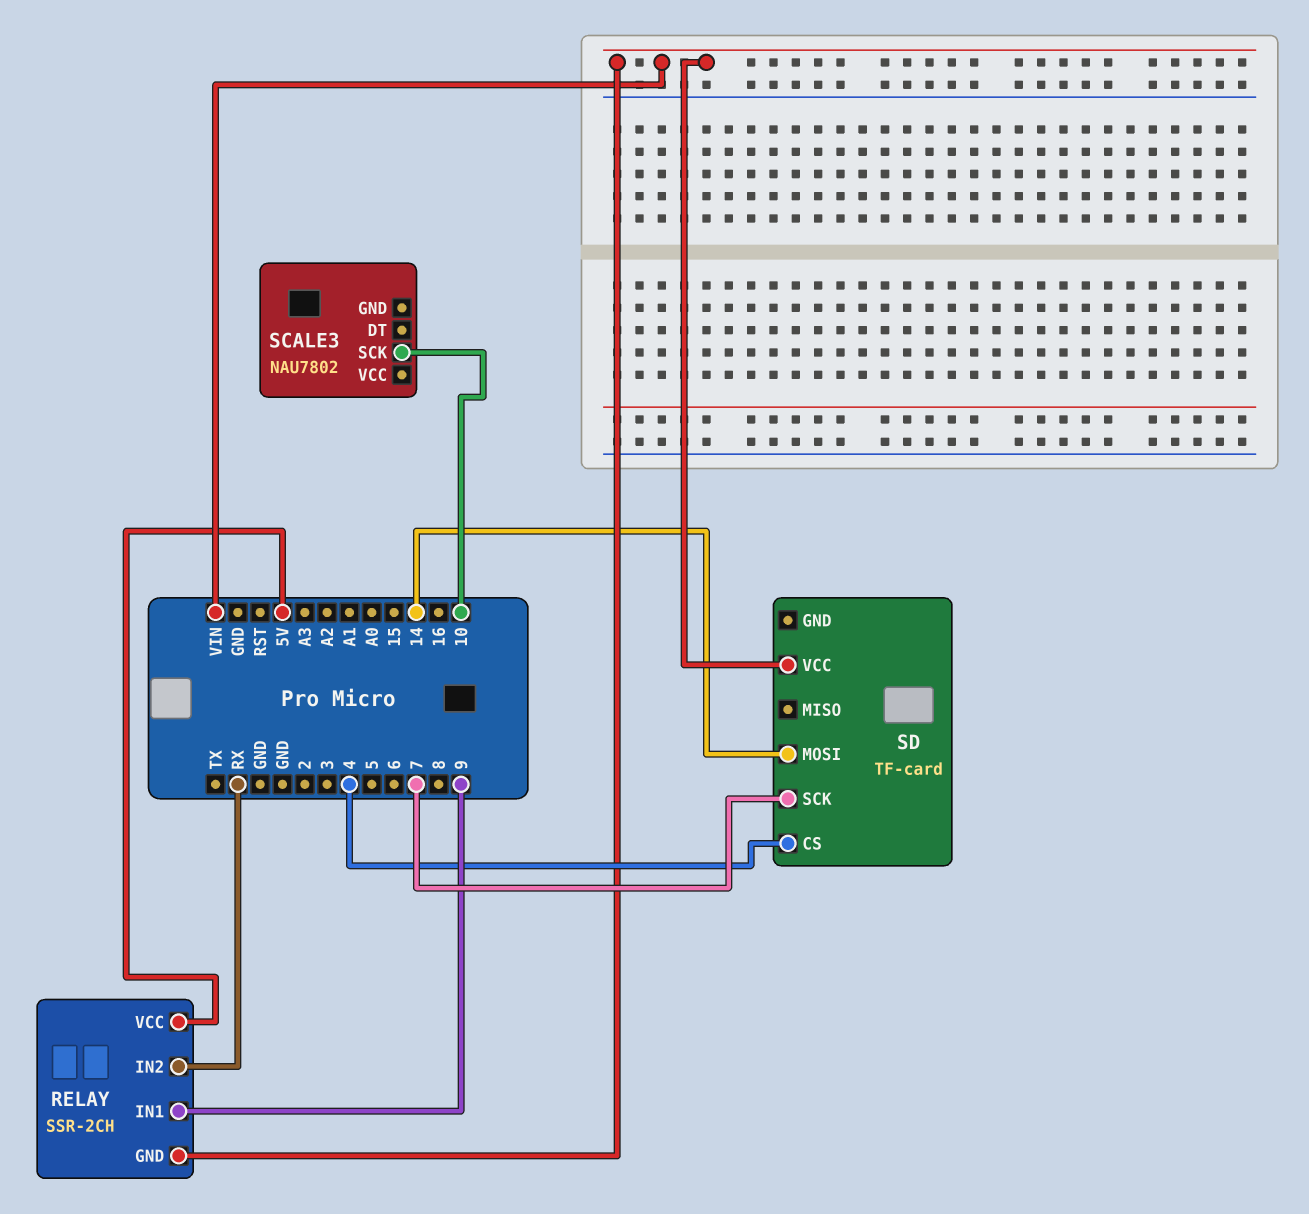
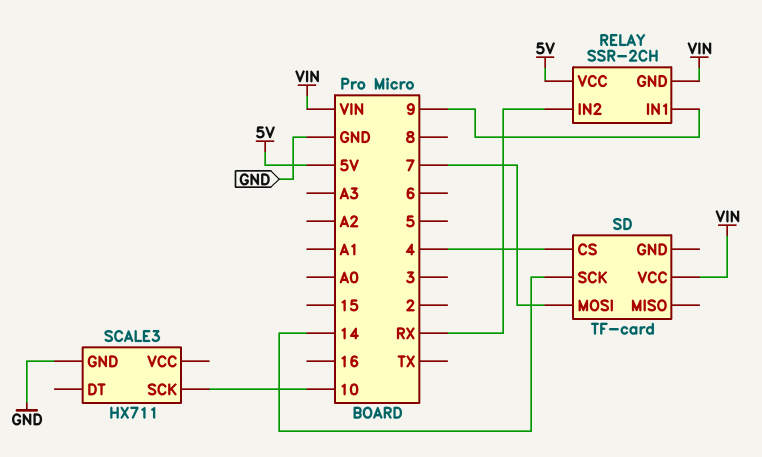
SCALE3: NAU7802 -> HX711
SCALE3 pin GND: none -> GND
SD pin MOSI: 14 -> 7
SD pin SCK: 7 -> 14

